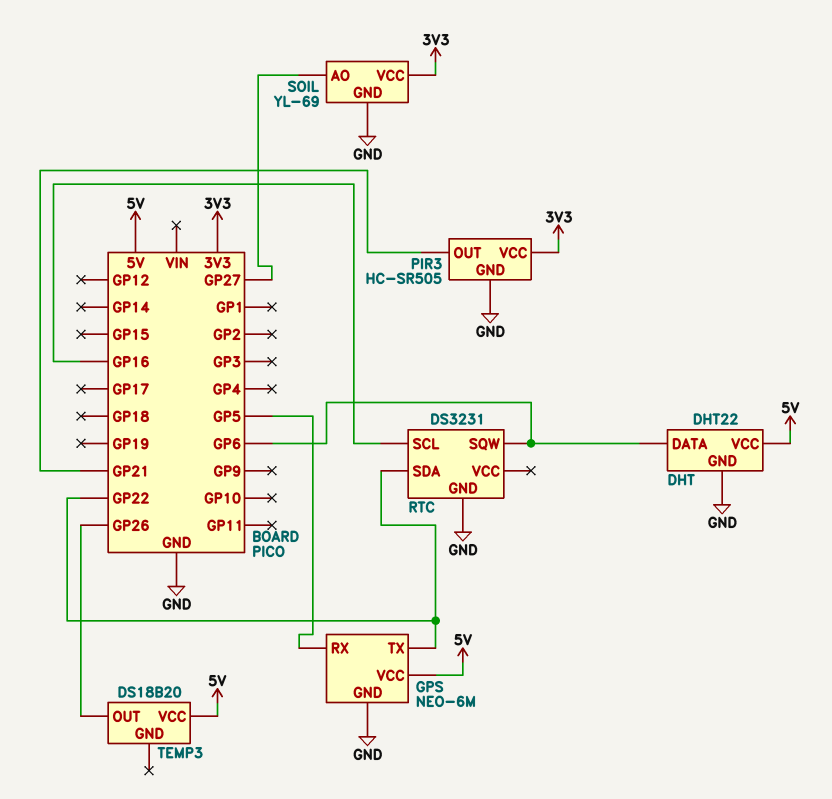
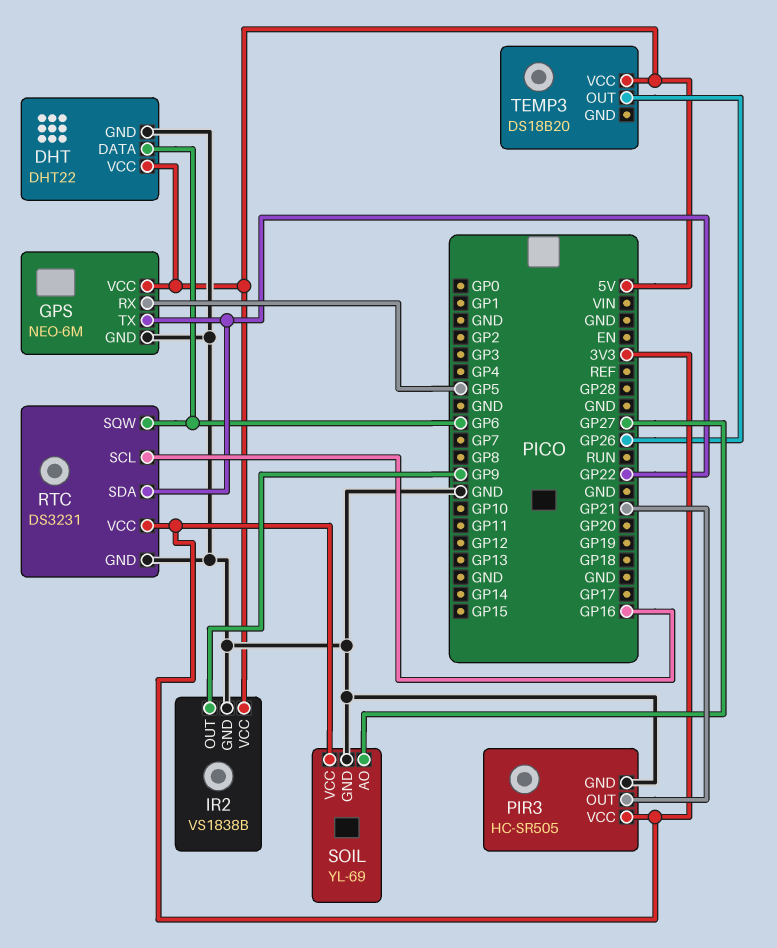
IR2: none -> VS1838B
IR2 pin GND: none -> GND
IR2 pin OUT: none -> GP9
IR2 pin VCC: none -> 5V
RTC pin VCC: none -> 3V3

